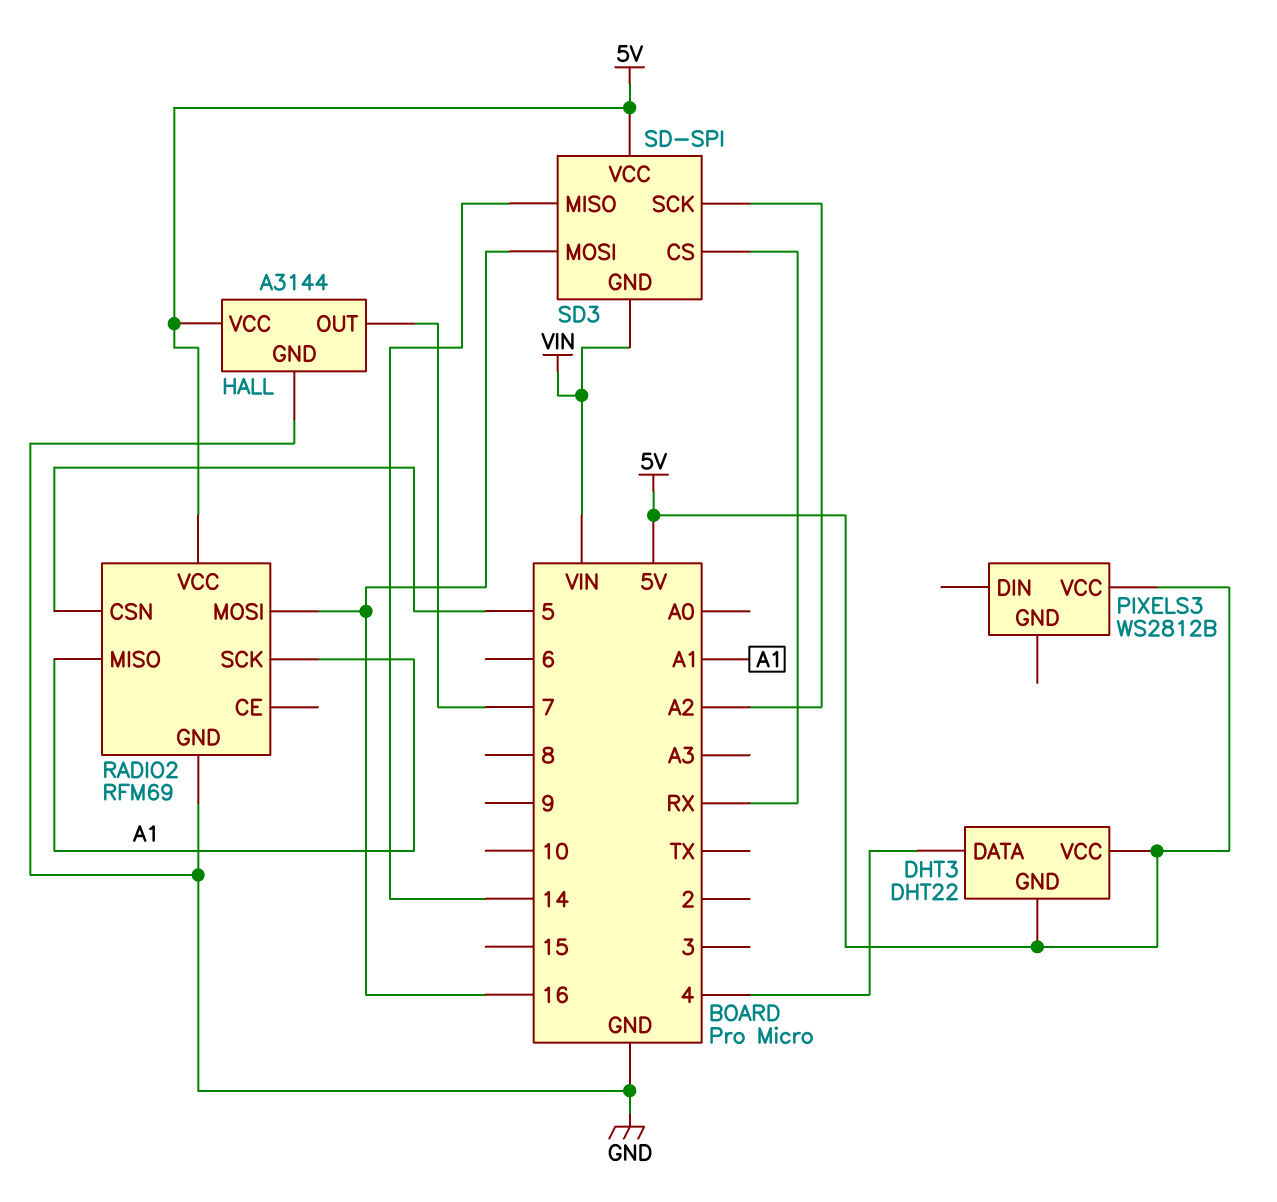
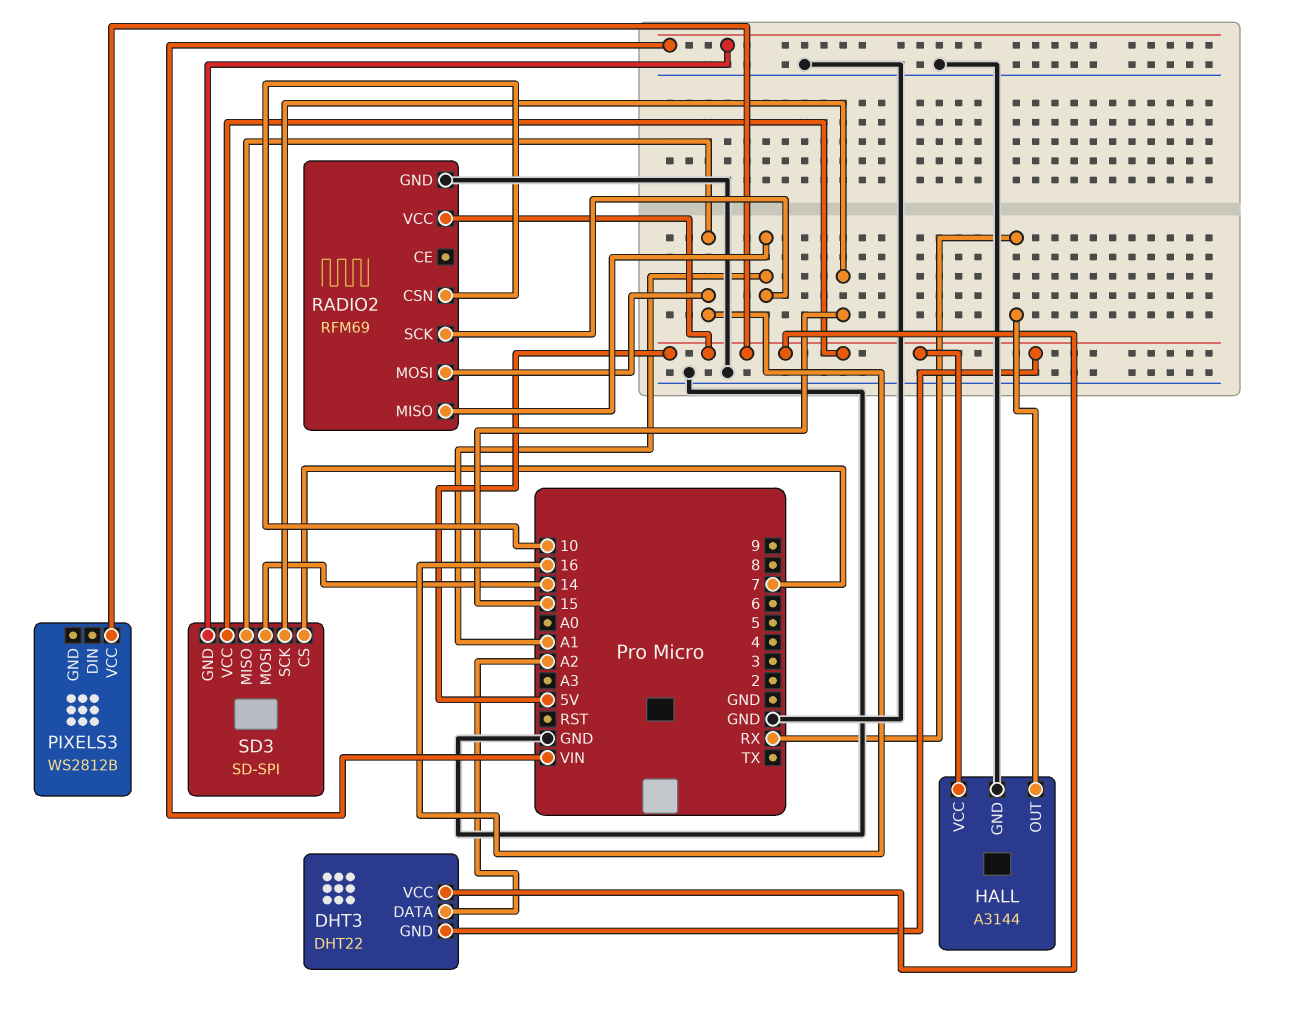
DHT3 pin DATA: 4 -> A2
HALL pin OUT: 7 -> RX
RADIO2 pin CSN: 5 -> 10
SD3 pin CS: RX -> 7
SD3 pin MISO: 14 -> 16
SD3 pin MOSI: 16 -> 14
SD3 pin SCK: A2 -> 15

